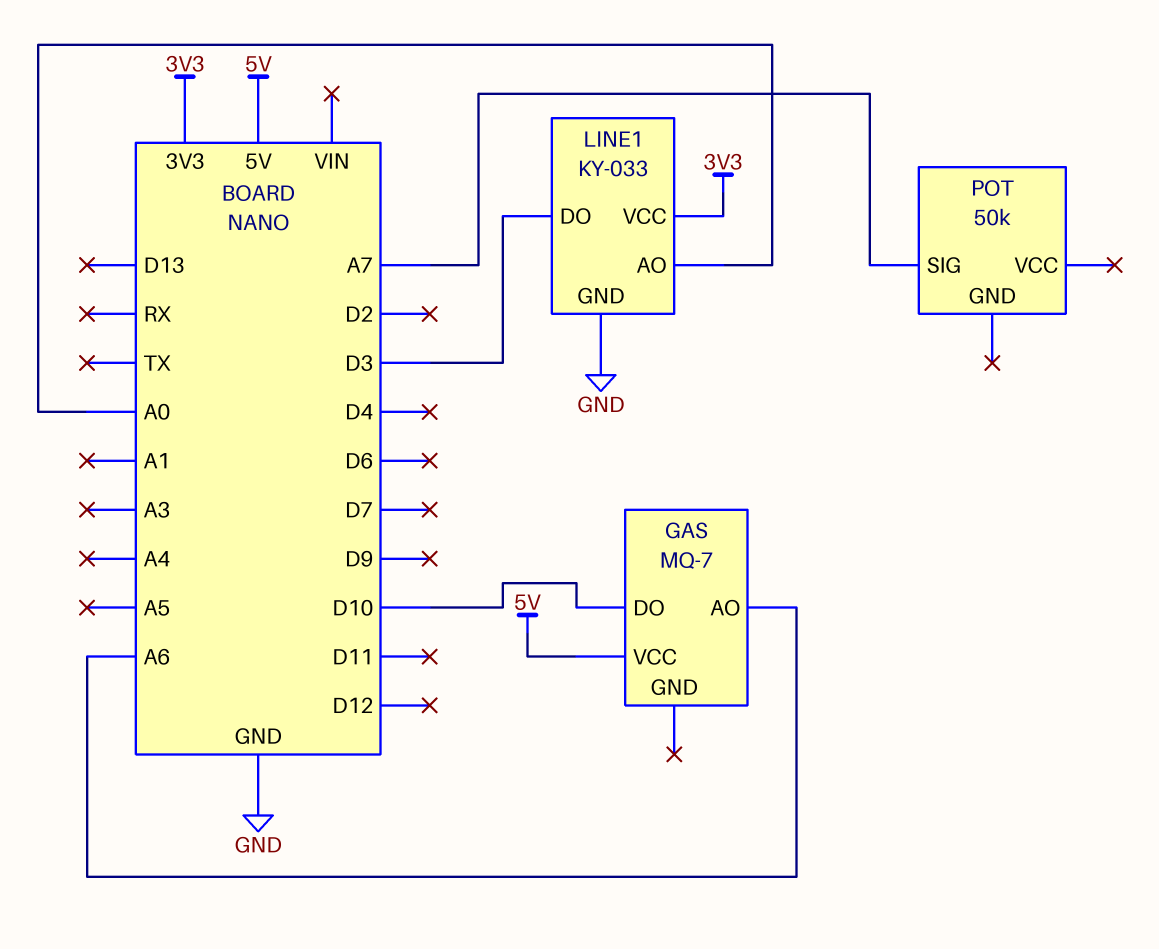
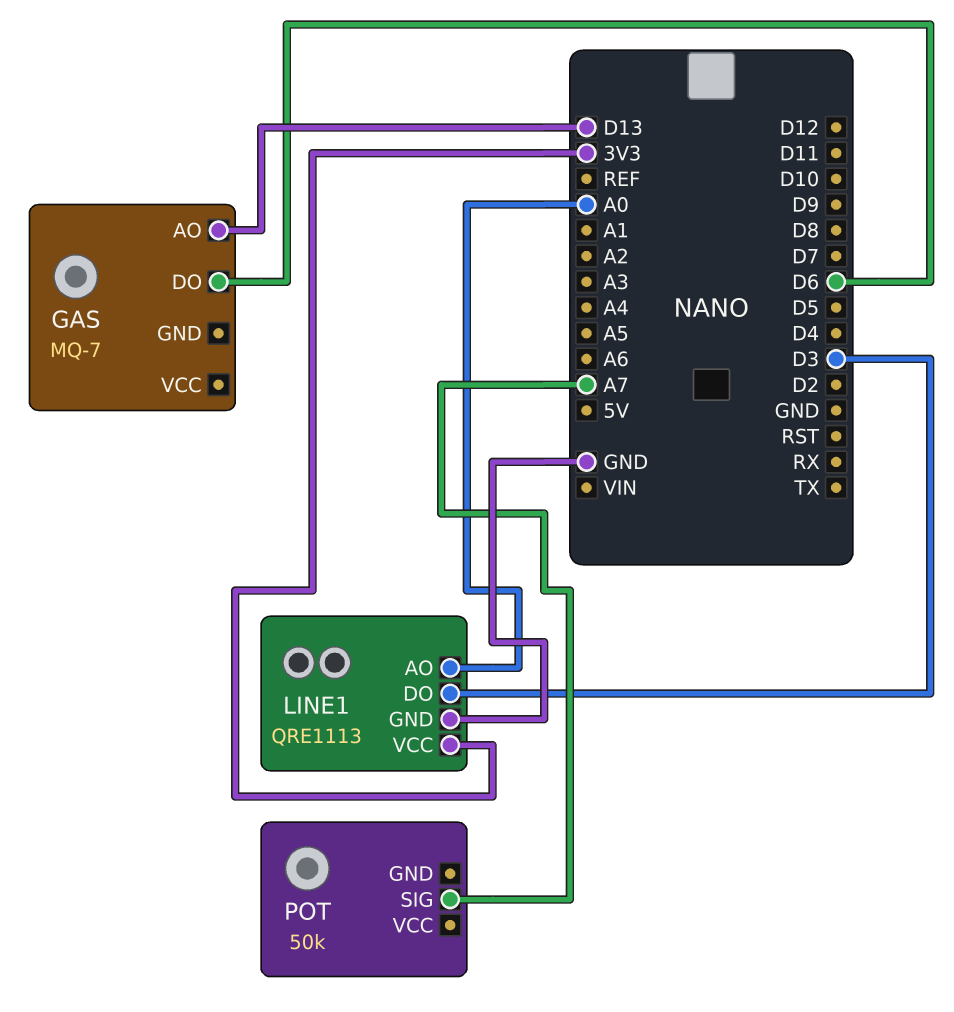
GAS pin AO: A6 -> D13
GAS pin DO: D10 -> D6
GAS pin VCC: 5V -> none
LINE1: KY-033 -> QRE1113

